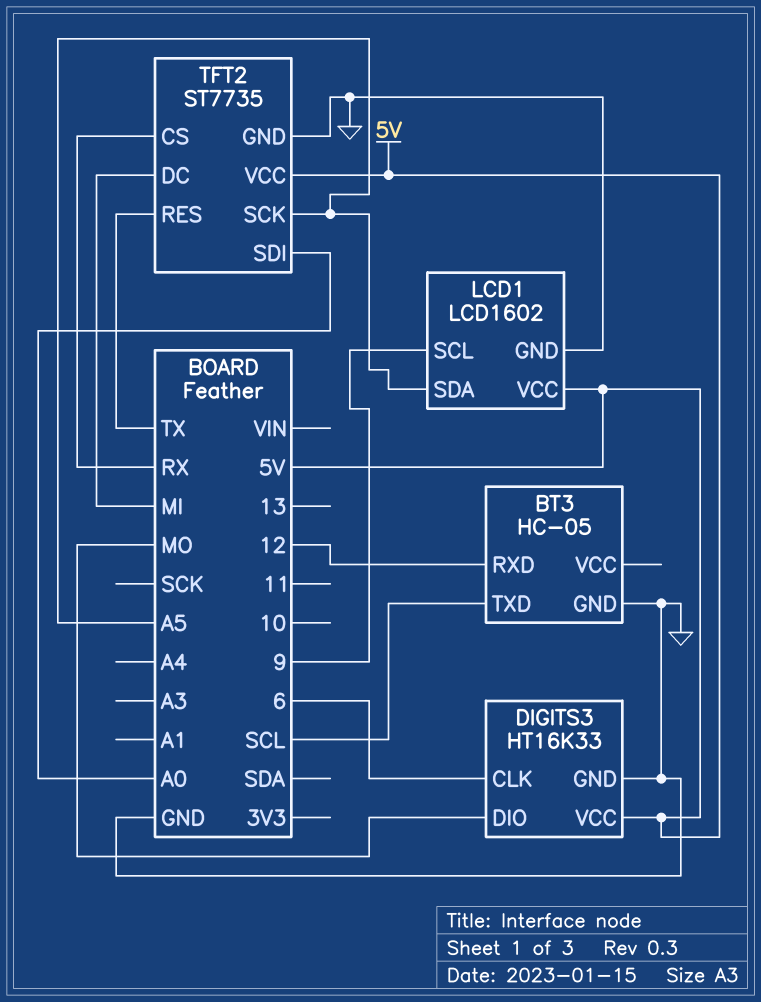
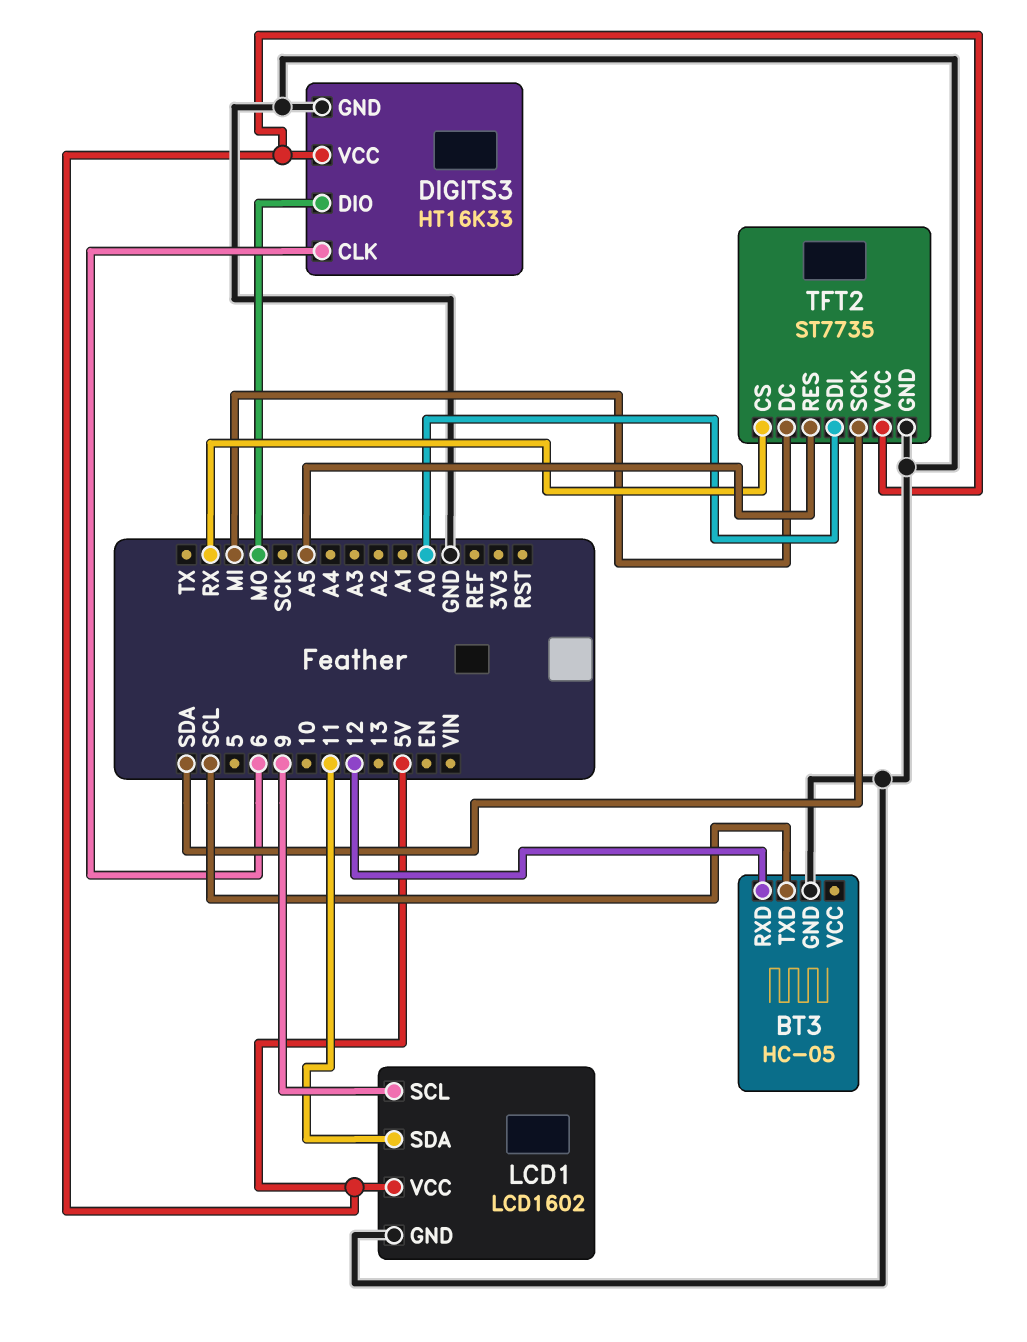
LCD1 pin SDA: A5 -> 11
TFT2 pin RES: TX -> A5
TFT2 pin SCK: A5 -> SDA

